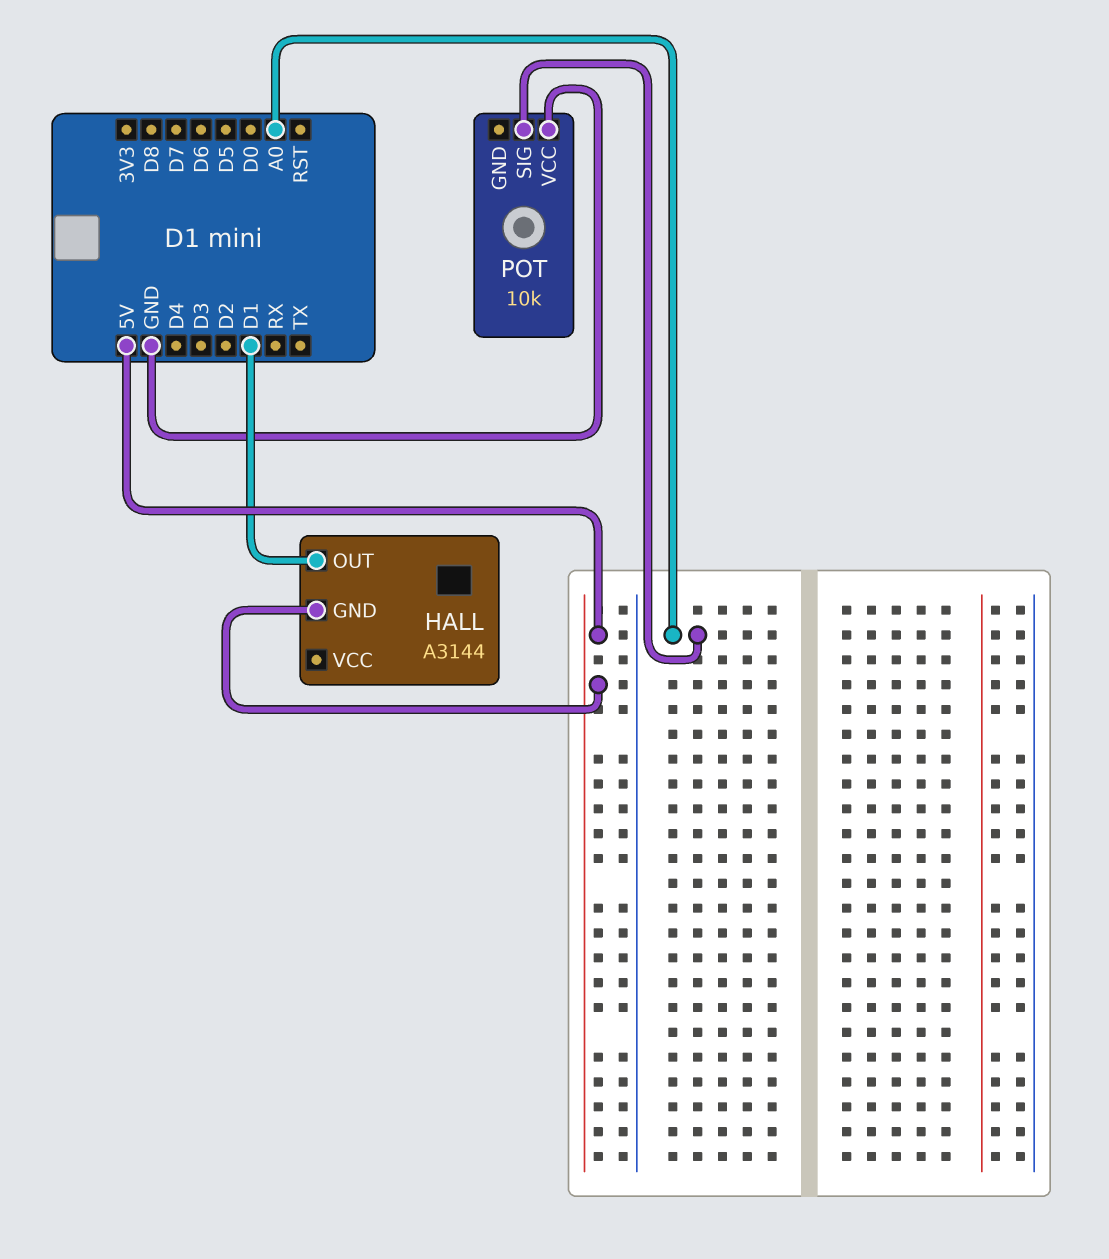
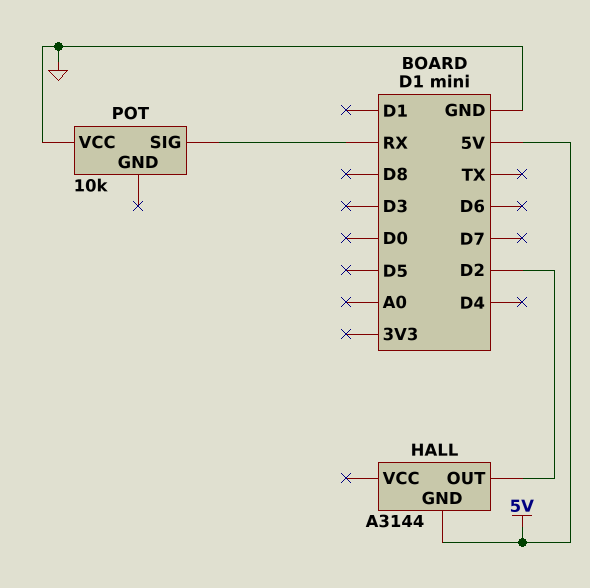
HALL pin OUT: D1 -> D2
POT pin SIG: A0 -> RX

